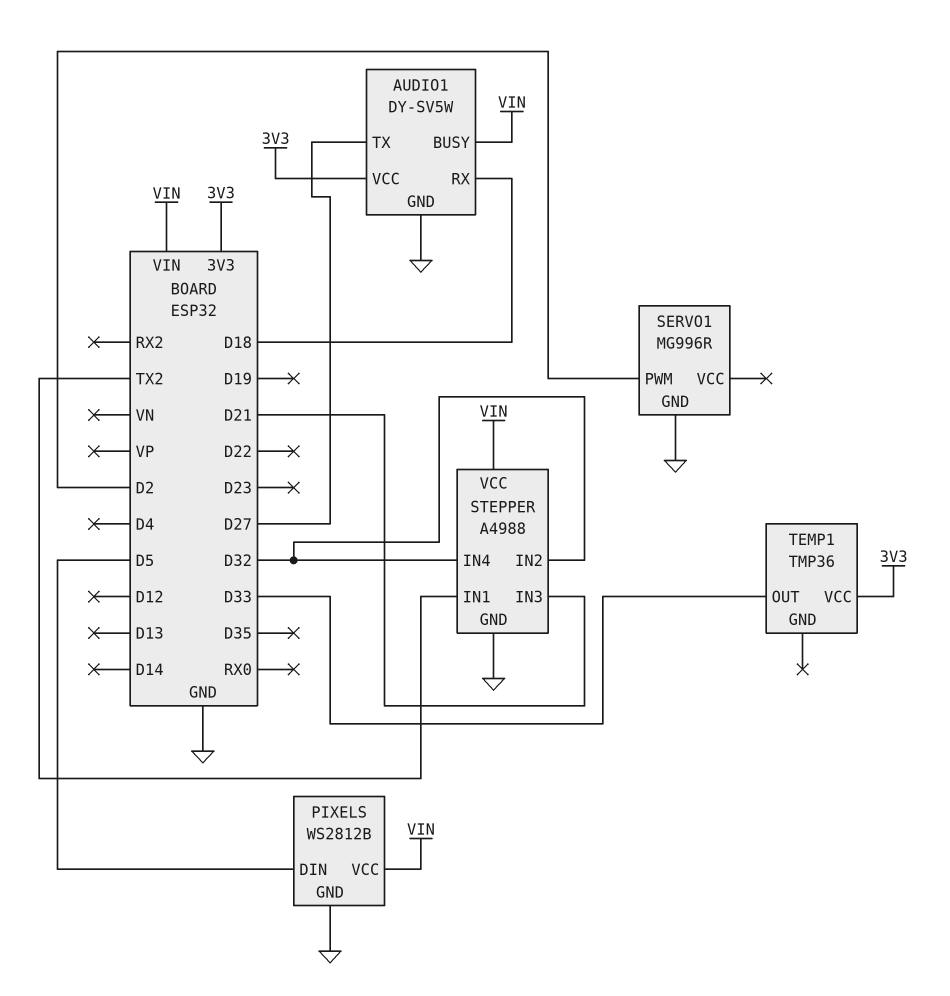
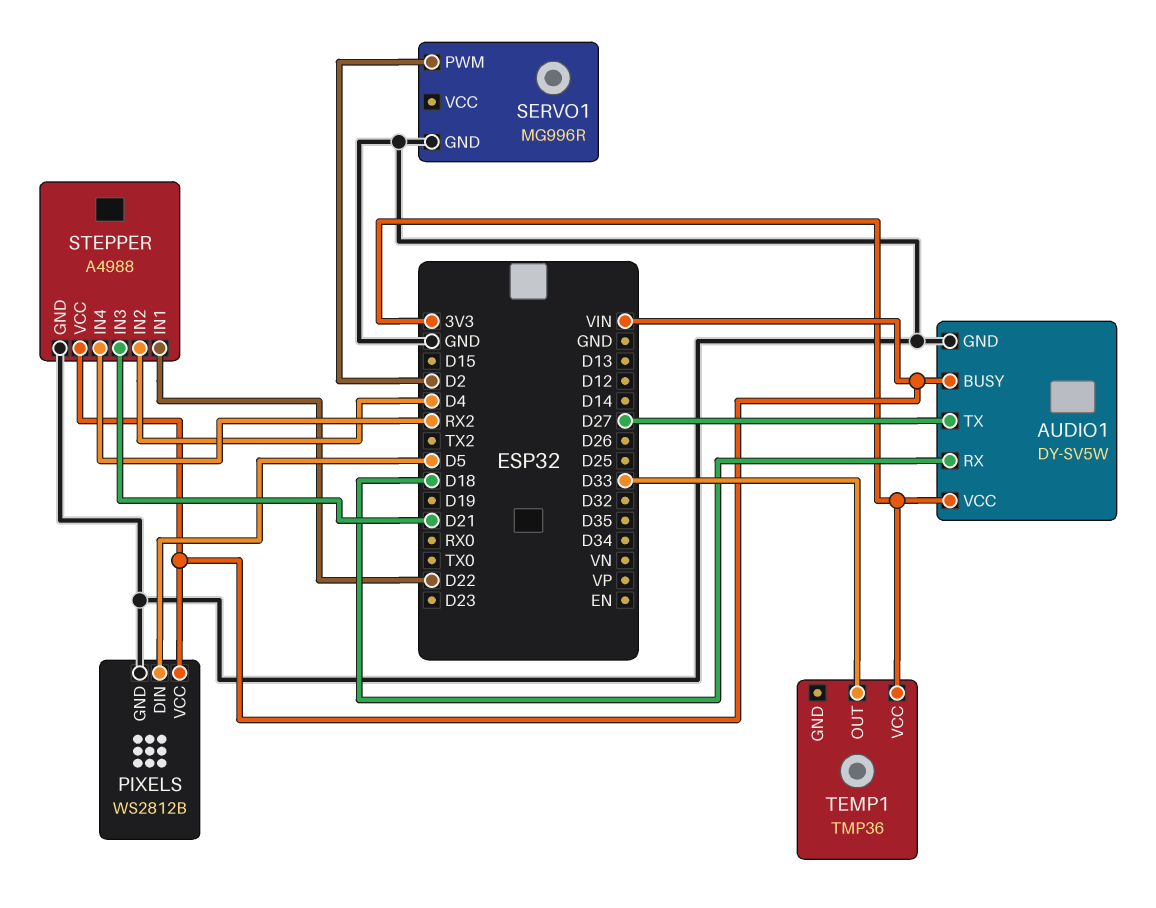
STEPPER pin IN1: TX2 -> D22
STEPPER pin IN2: D32 -> D4
STEPPER pin IN4: D32 -> RX2

